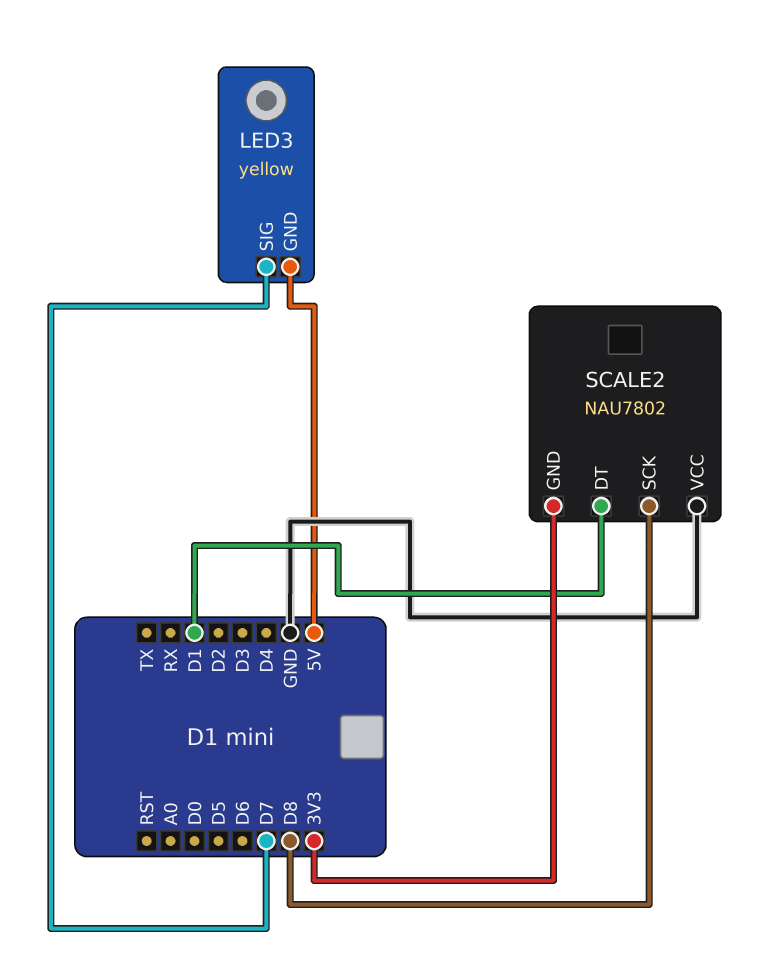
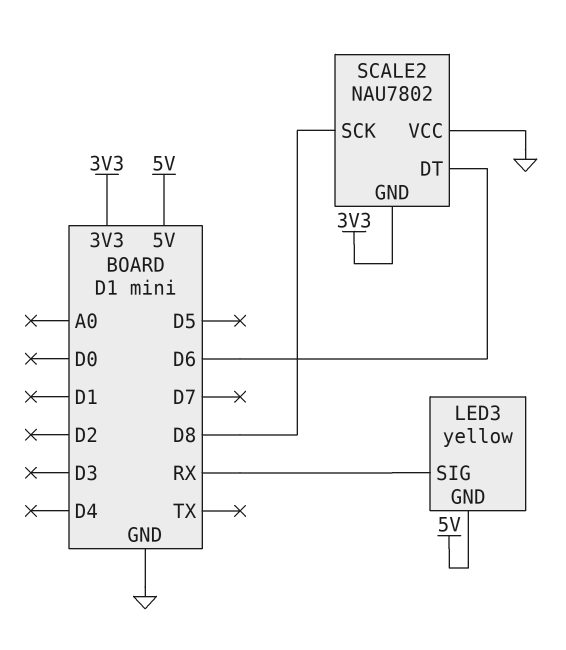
LED3 pin SIG: D7 -> RX
SCALE2 pin DT: D1 -> D6

